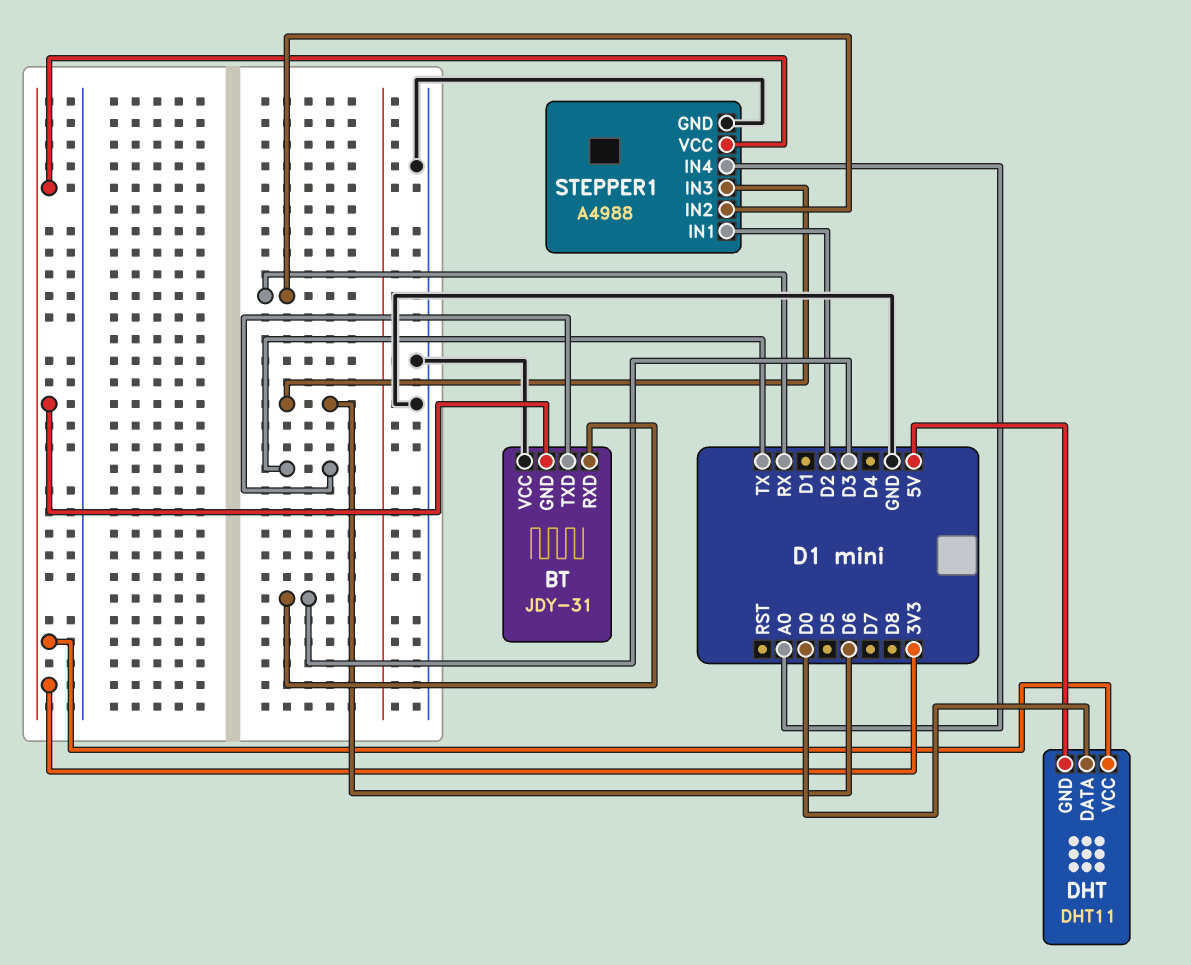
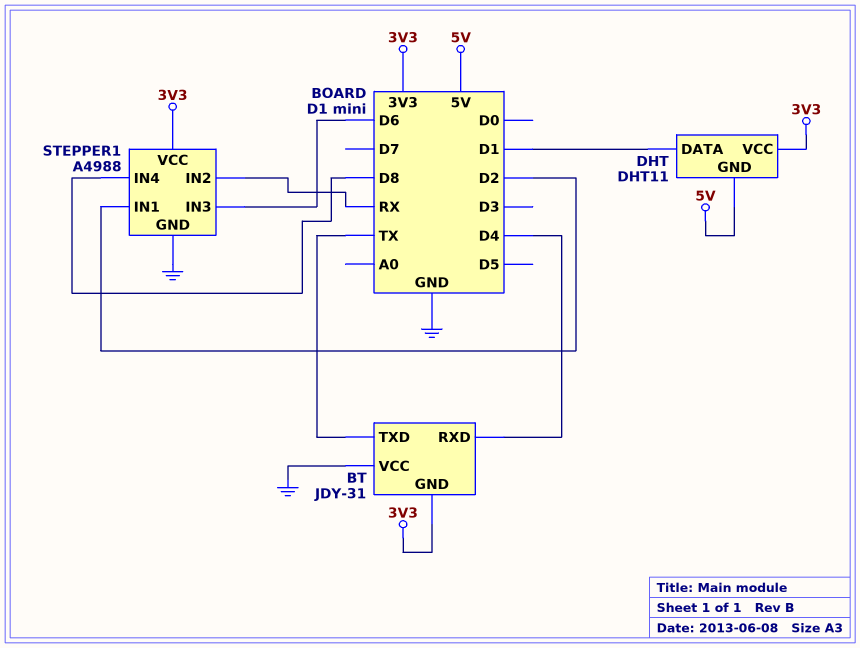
BT pin RXD: D3 -> D4
DHT pin DATA: D0 -> D1
STEPPER1 pin IN4: A0 -> D8

